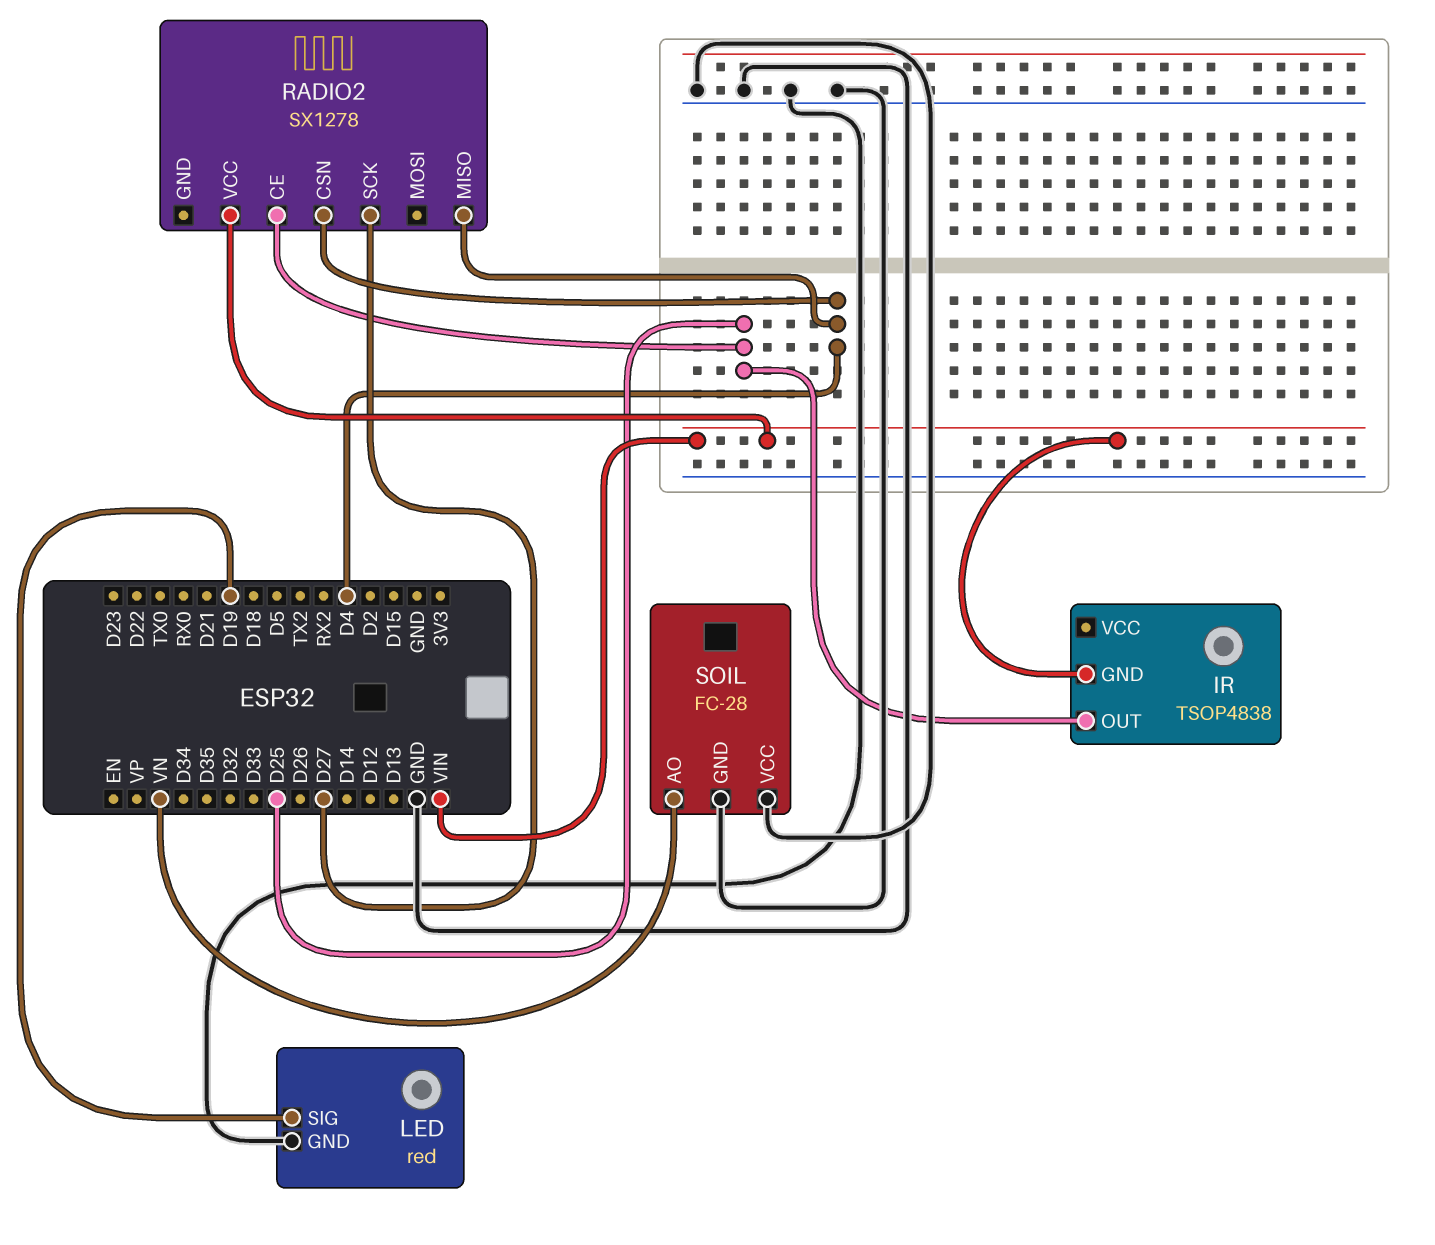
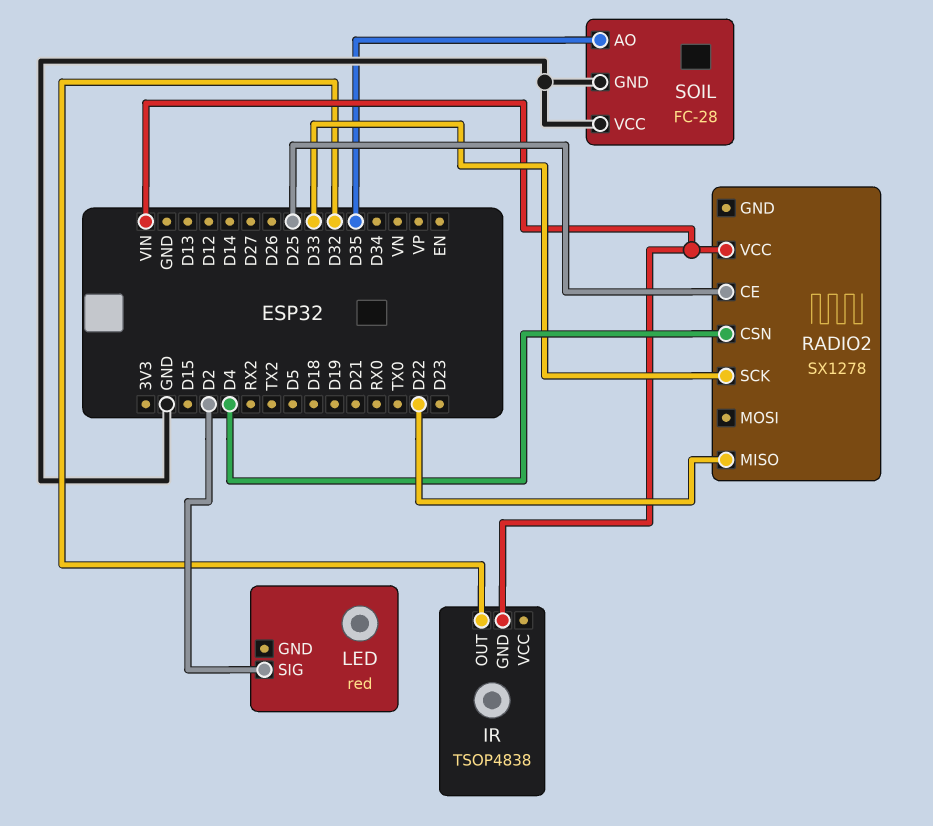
IR pin OUT: D25 -> D32
LED pin GND: GND -> none
LED pin SIG: D19 -> D2
RADIO2 pin MISO: D4 -> D22
RADIO2 pin SCK: D27 -> D33
SOIL pin AO: VN -> D35

